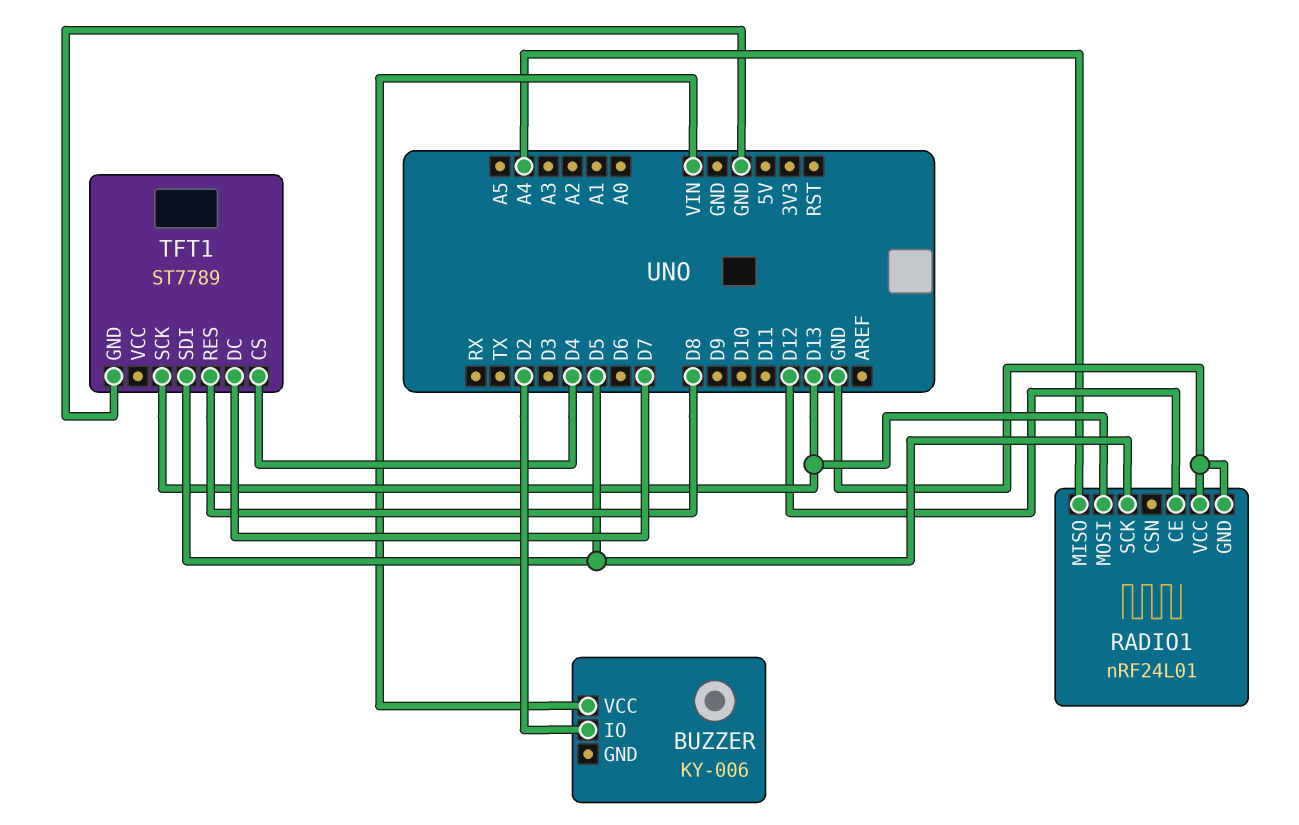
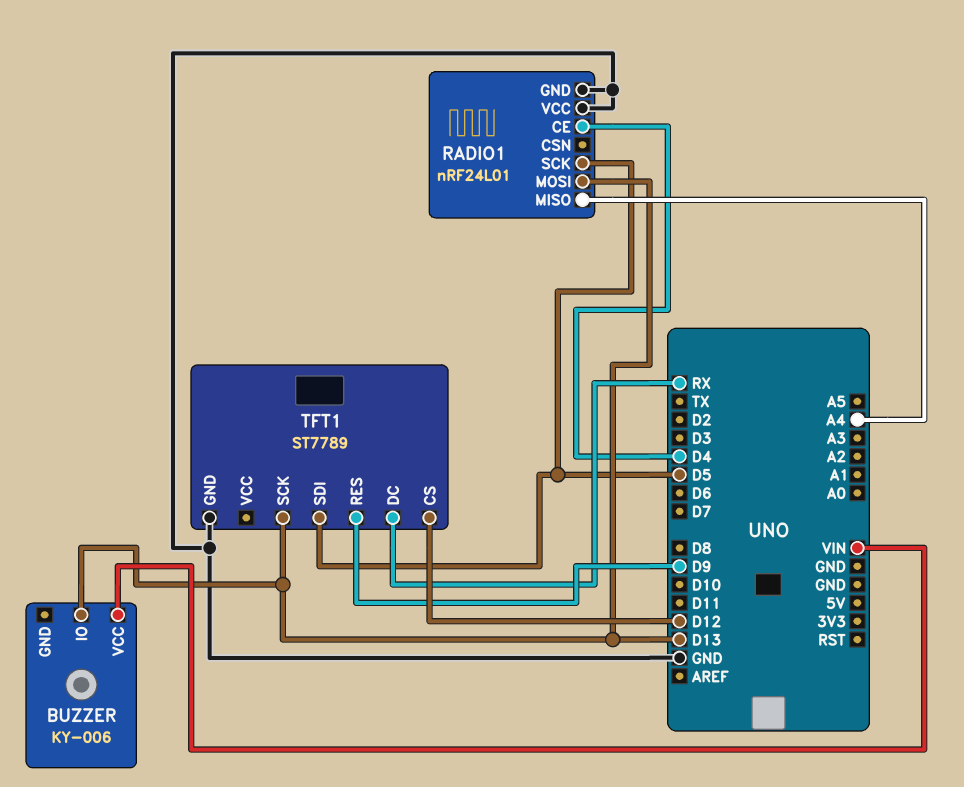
BUZZER pin IO: D2 -> D13
RADIO1 pin CE: D12 -> D4
TFT1 pin CS: D4 -> D12
TFT1 pin DC: D7 -> RX
TFT1 pin RES: D8 -> D9

